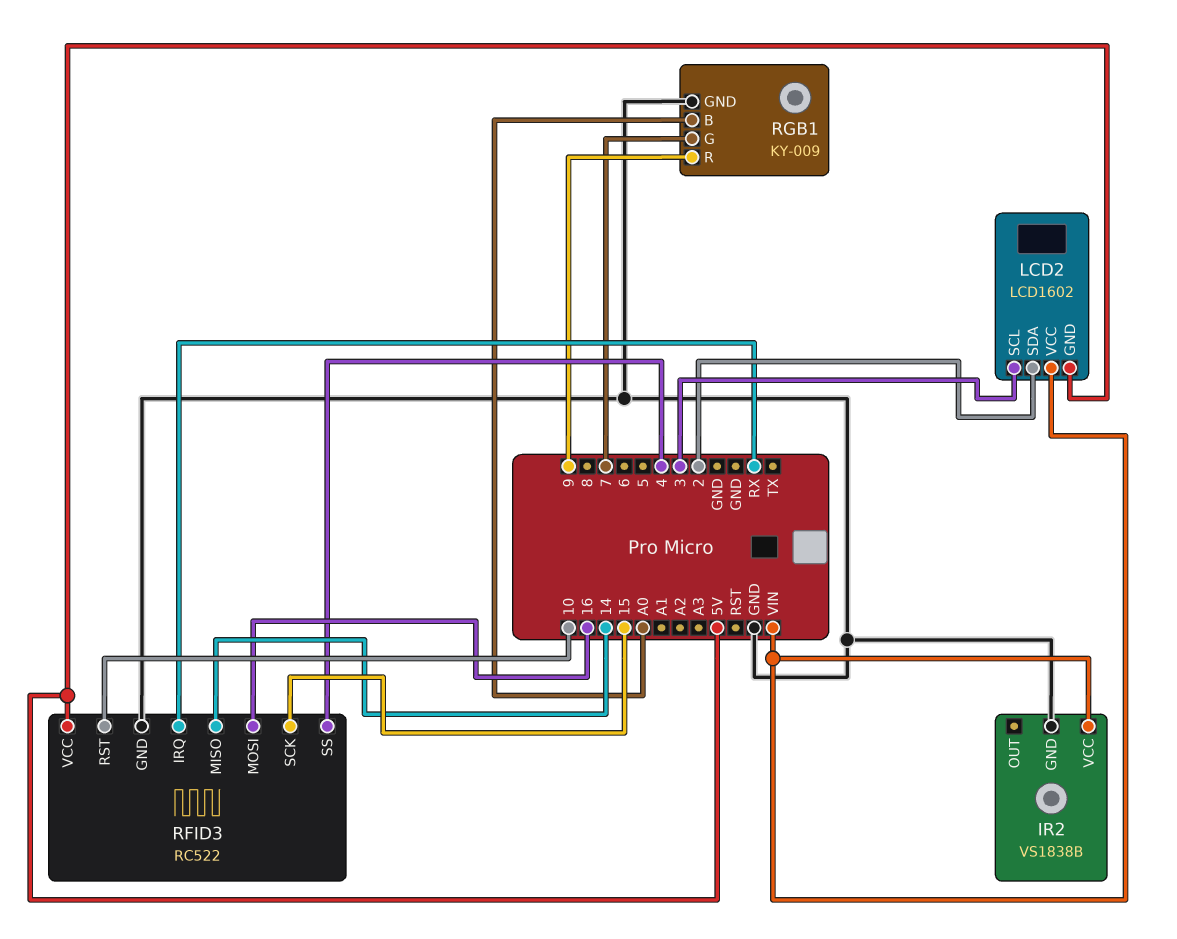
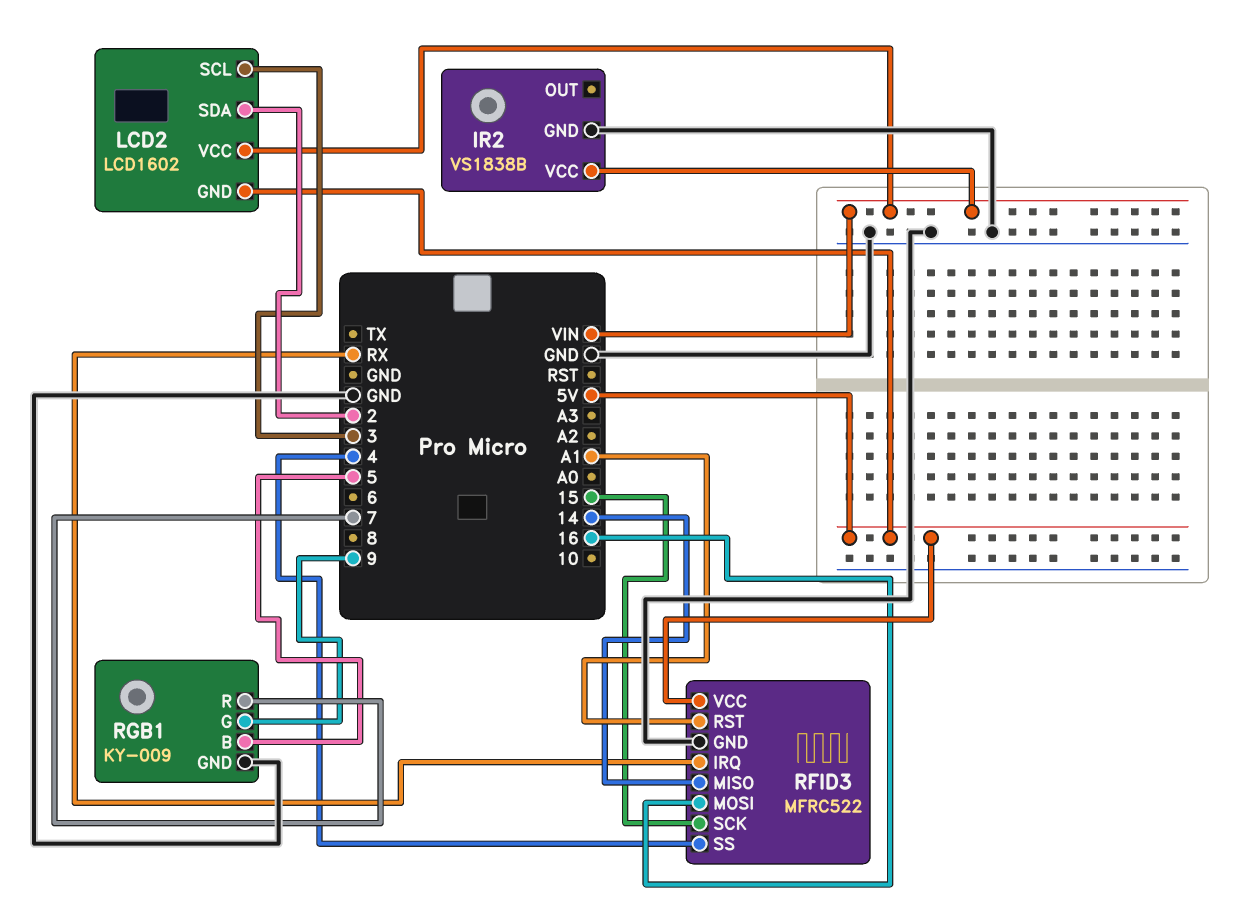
RFID3: RC522 -> MFRC522
RFID3 pin RST: 10 -> A1
RGB1 pin B: A0 -> 5
RGB1 pin G: 7 -> 9
RGB1 pin R: 9 -> 7

